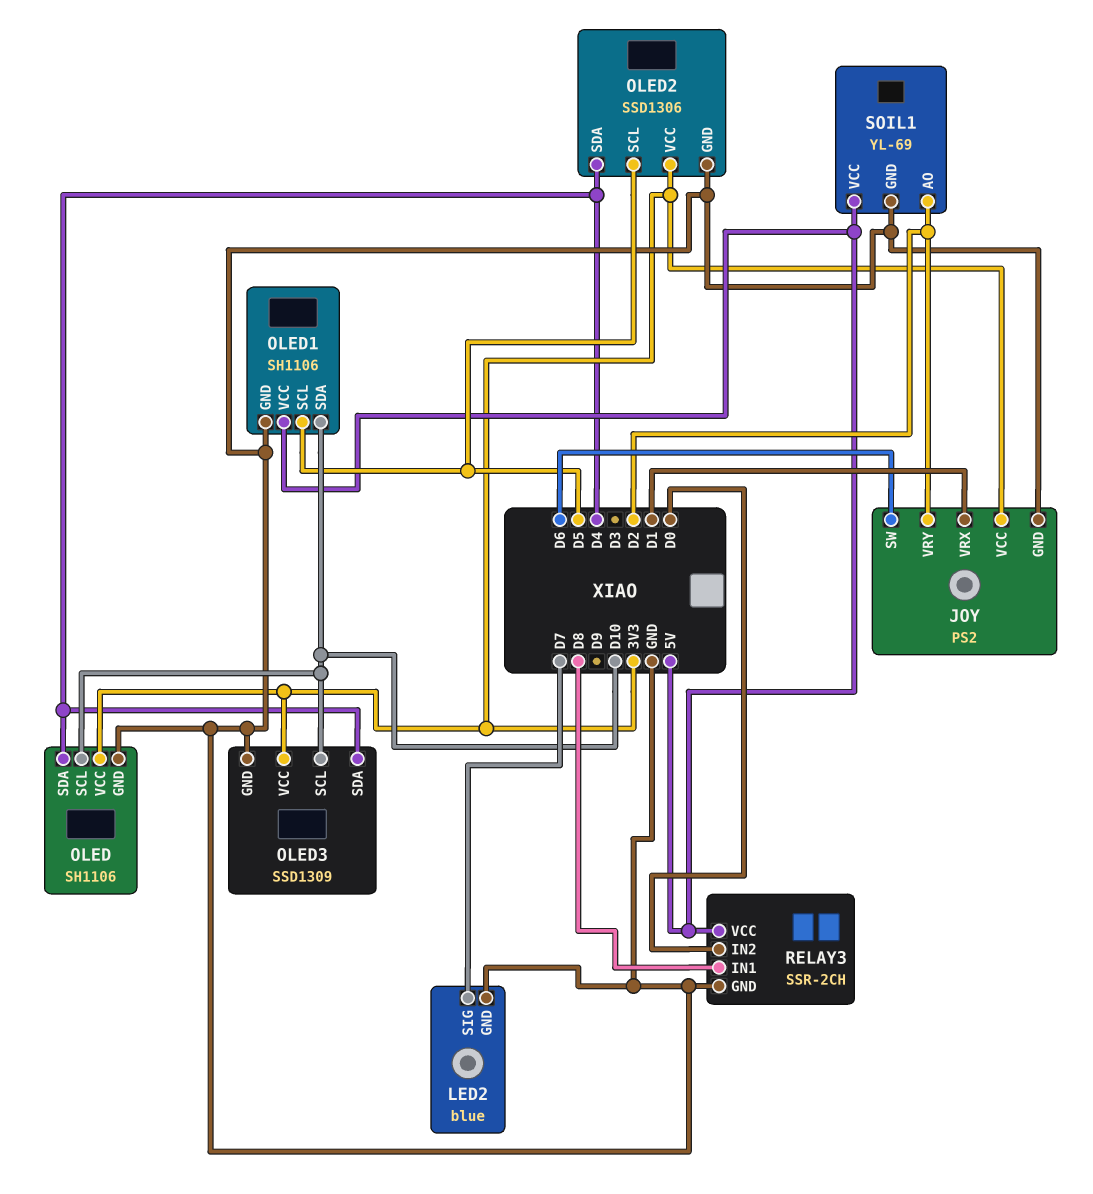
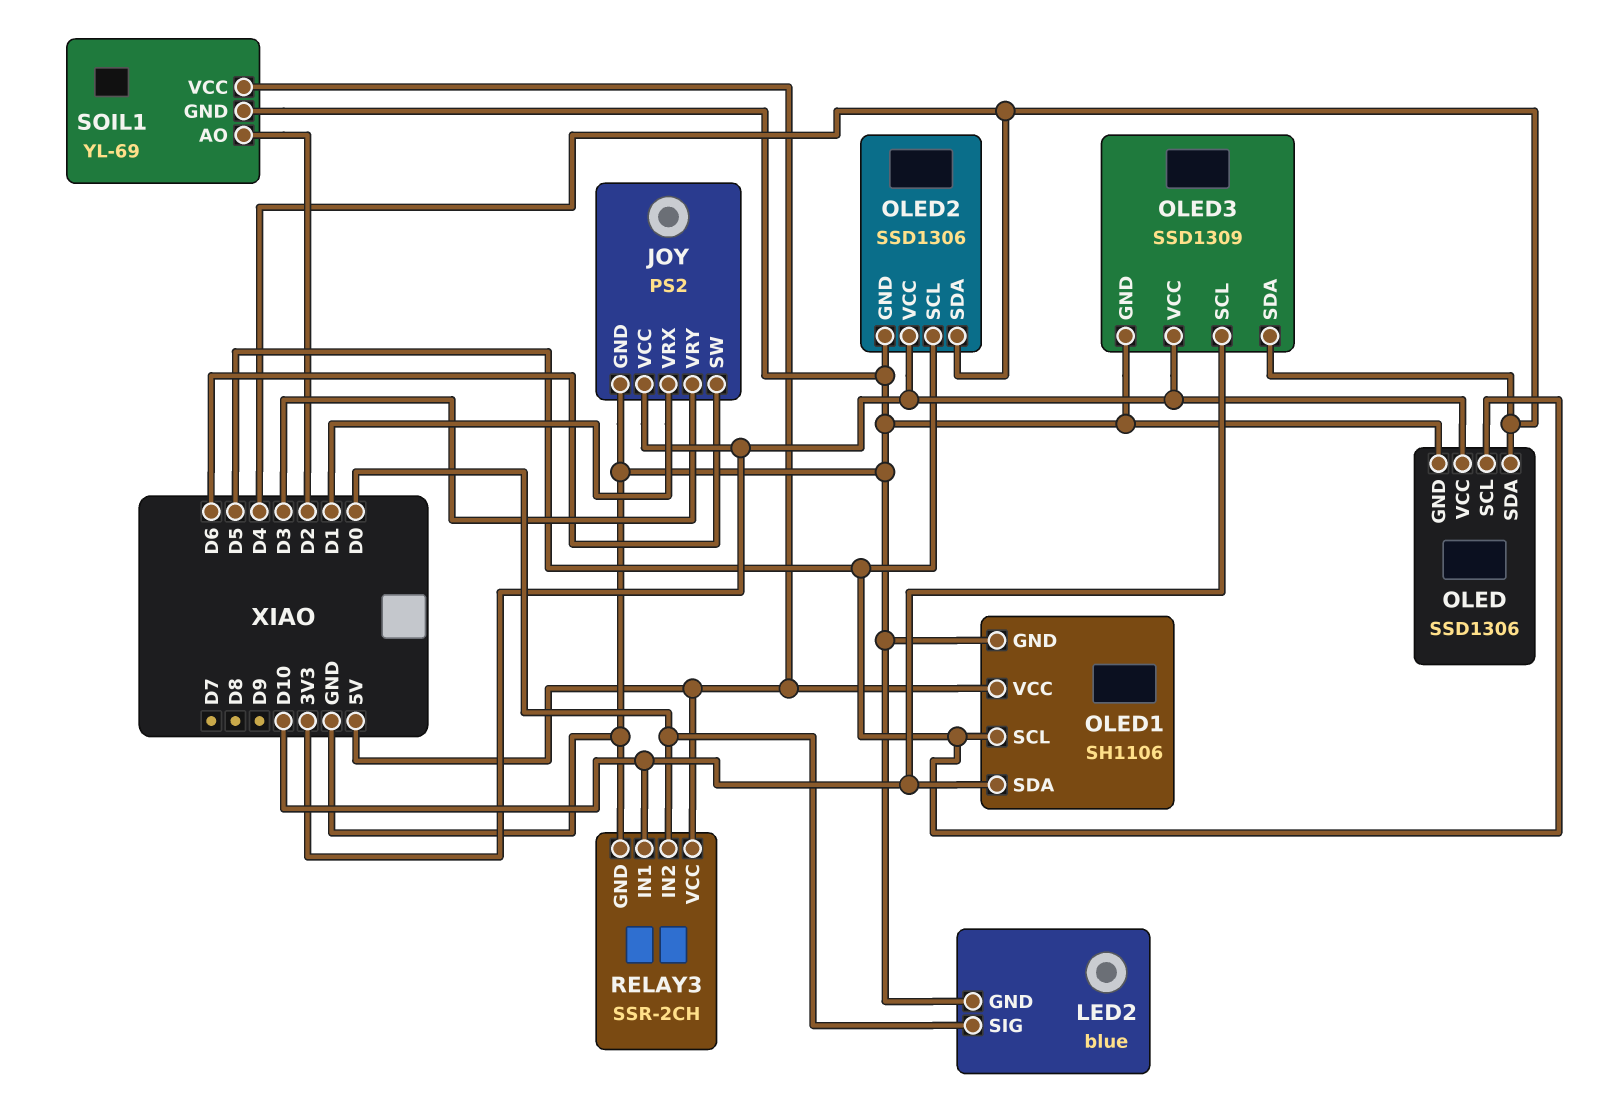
JOY pin VRY: D2 -> D3
LED2 pin SIG: D7 -> D0
OLED: SH1106 -> SSD1306
OLED pin SCL: D10 -> D5
RELAY3 pin IN1: D8 -> D10

